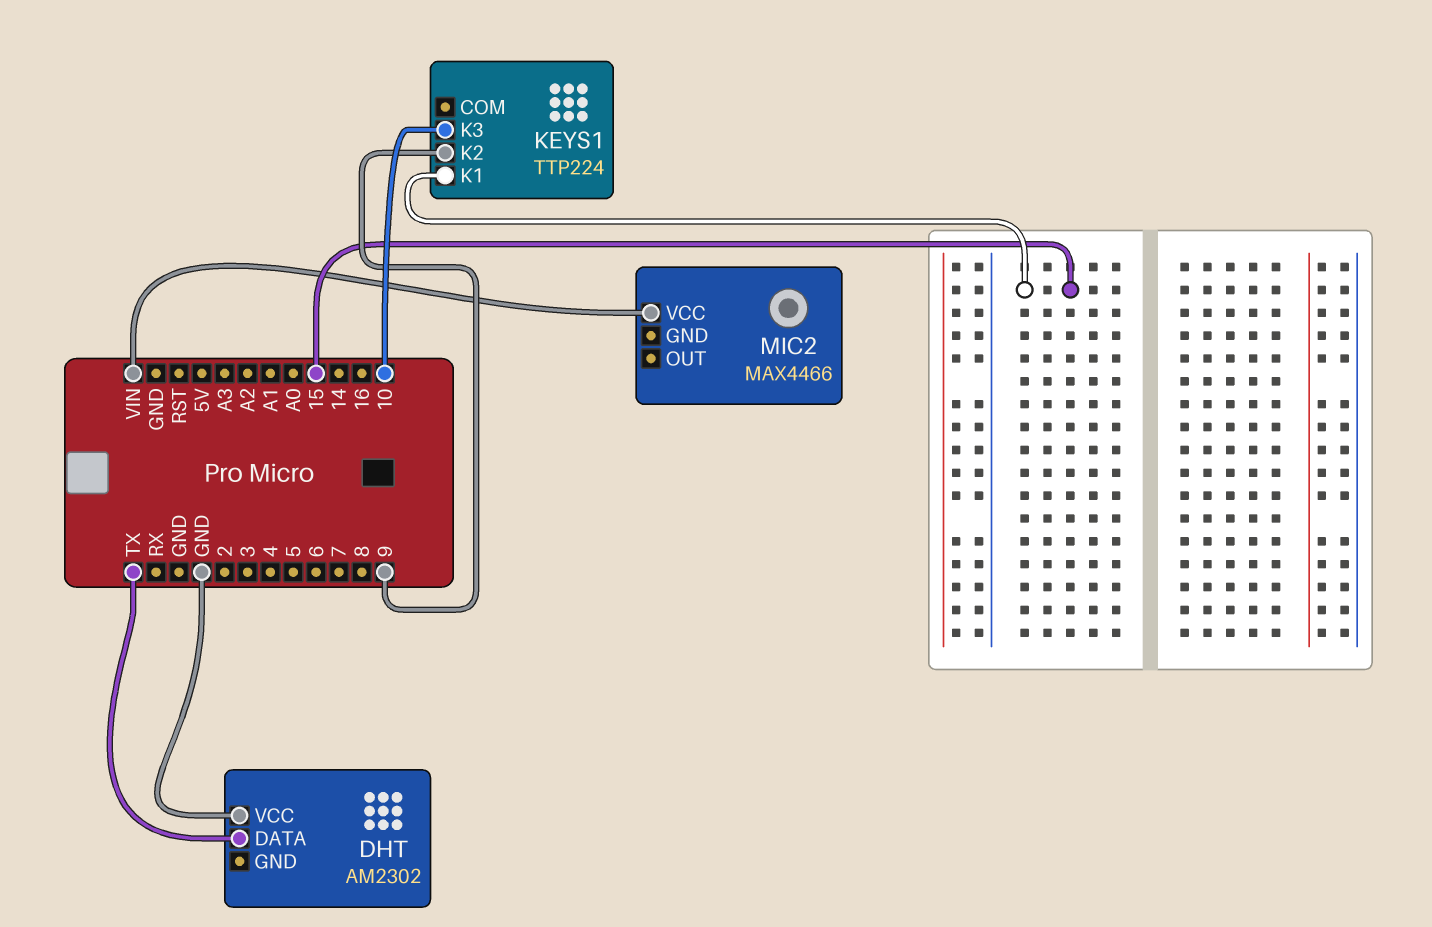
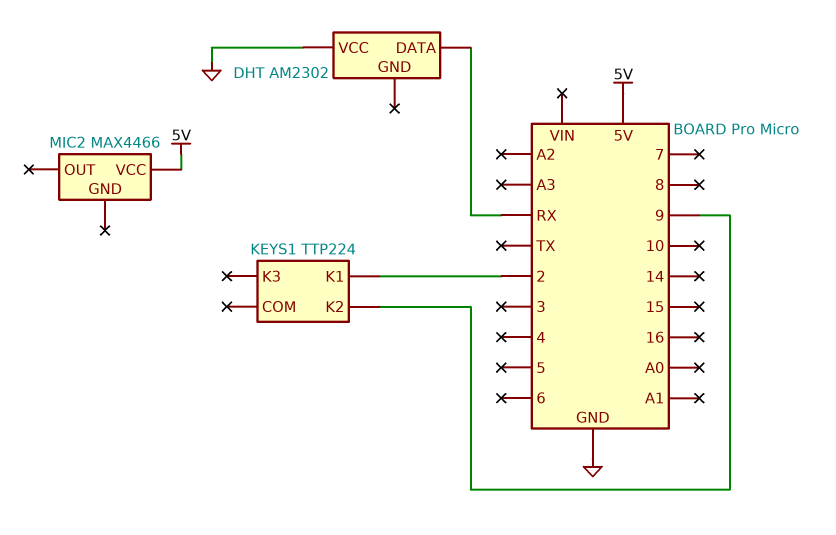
DHT pin DATA: TX -> RX
KEYS1 pin K1: 15 -> 2
KEYS1 pin K3: 10 -> none
MIC2 pin VCC: VIN -> 5V

